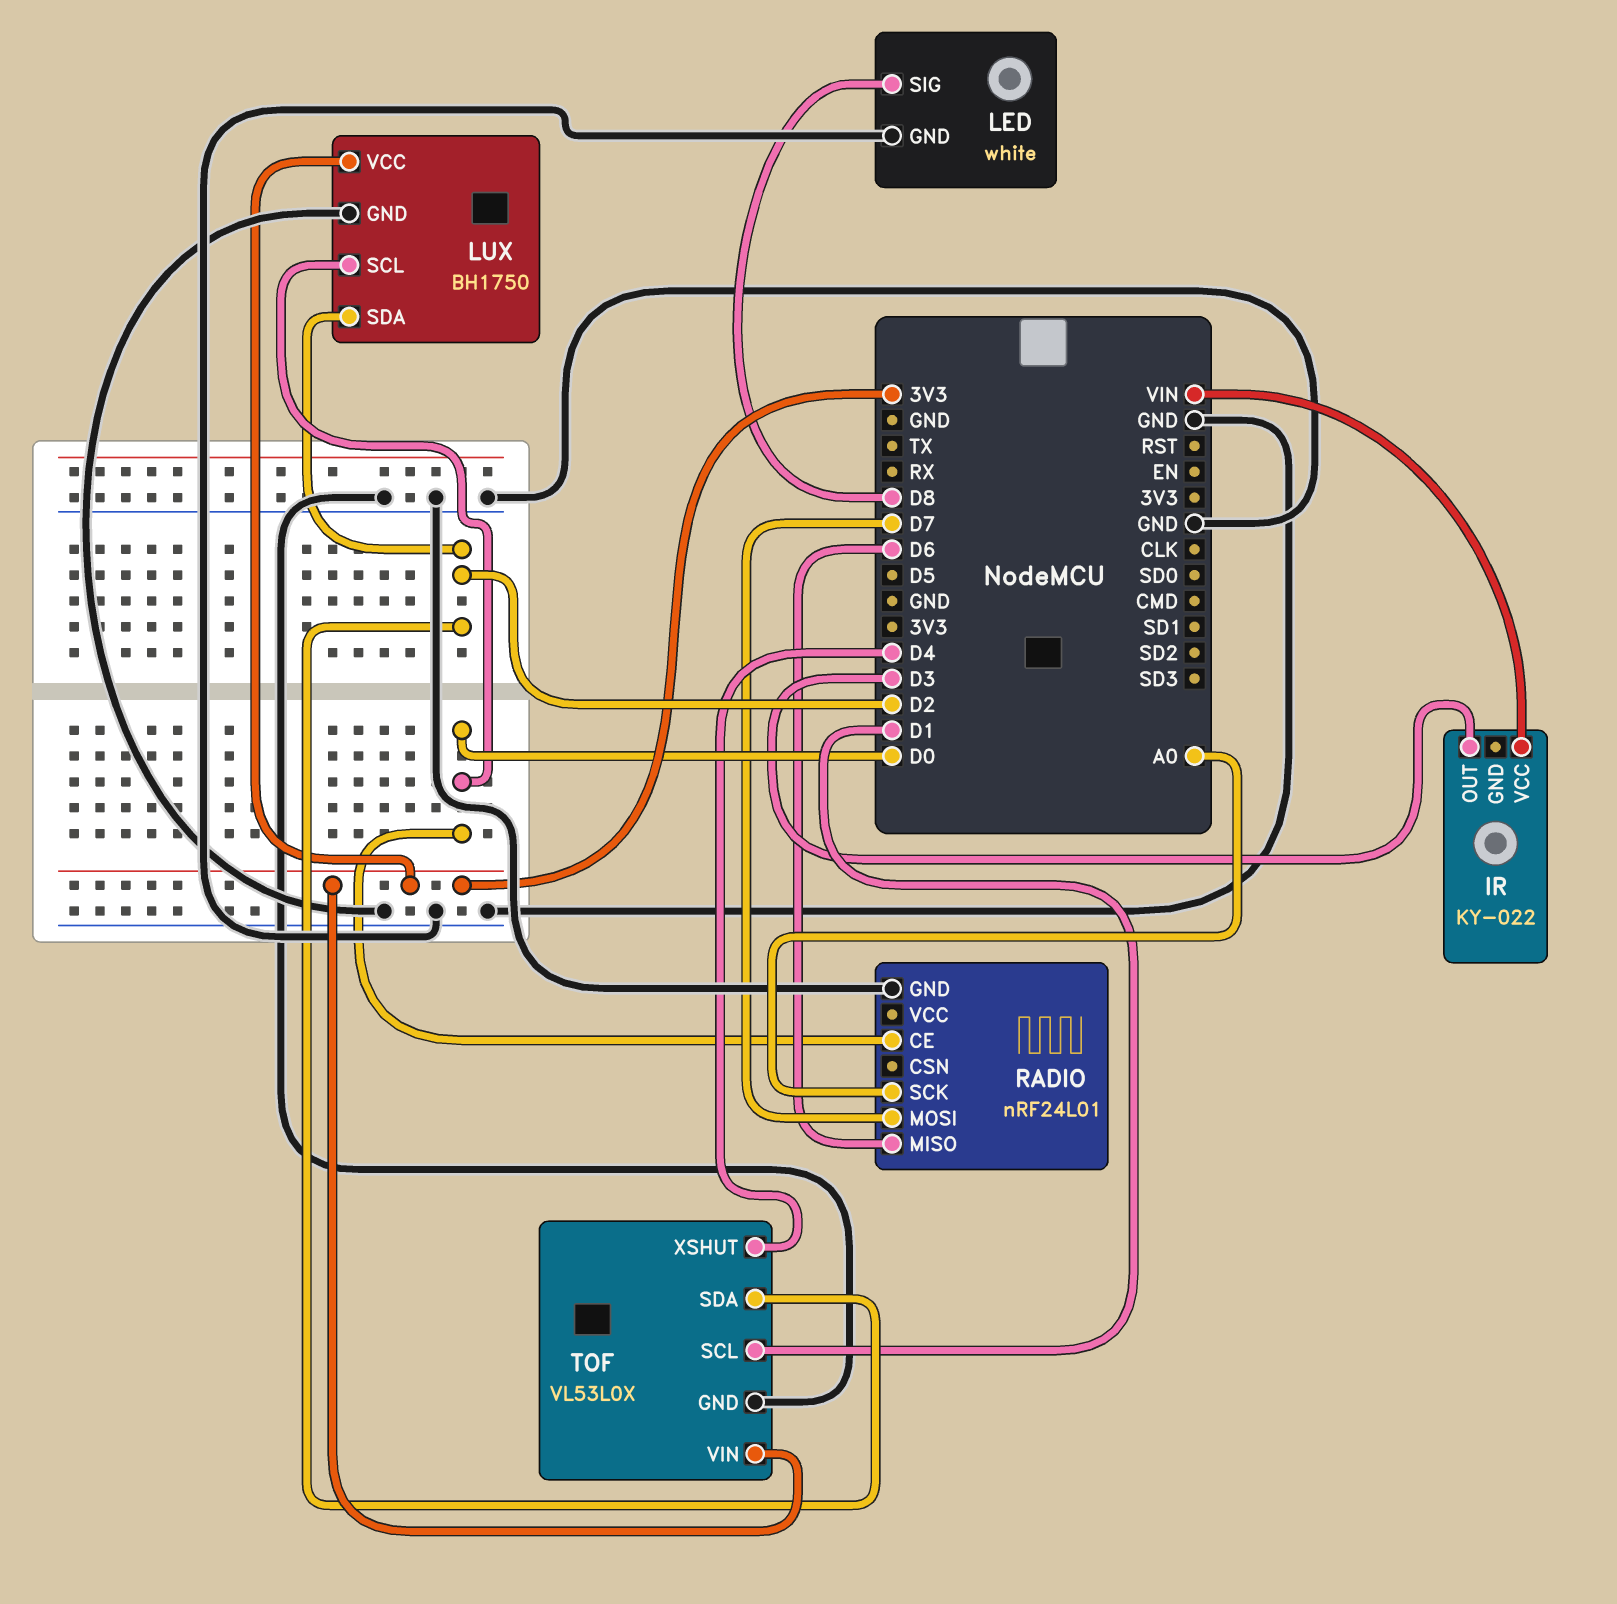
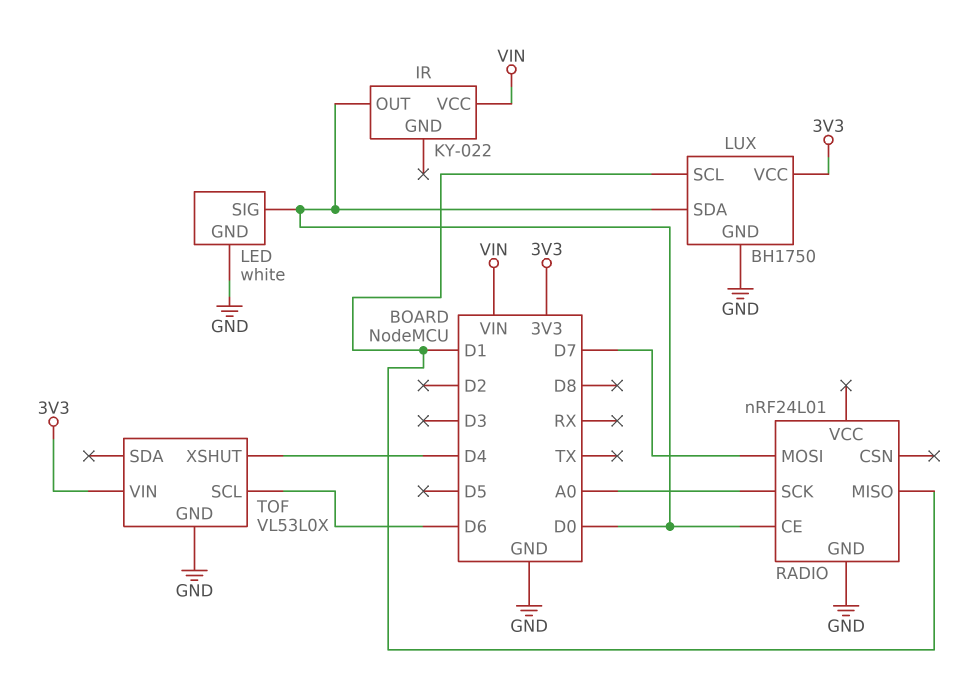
IR pin OUT: D3 -> D0
LED pin SIG: D8 -> D0
LUX pin SCL: D0 -> D1
LUX pin SDA: D2 -> D0
RADIO pin MISO: D6 -> D1
TOF pin SCL: D1 -> D6
TOF pin SDA: D2 -> none

